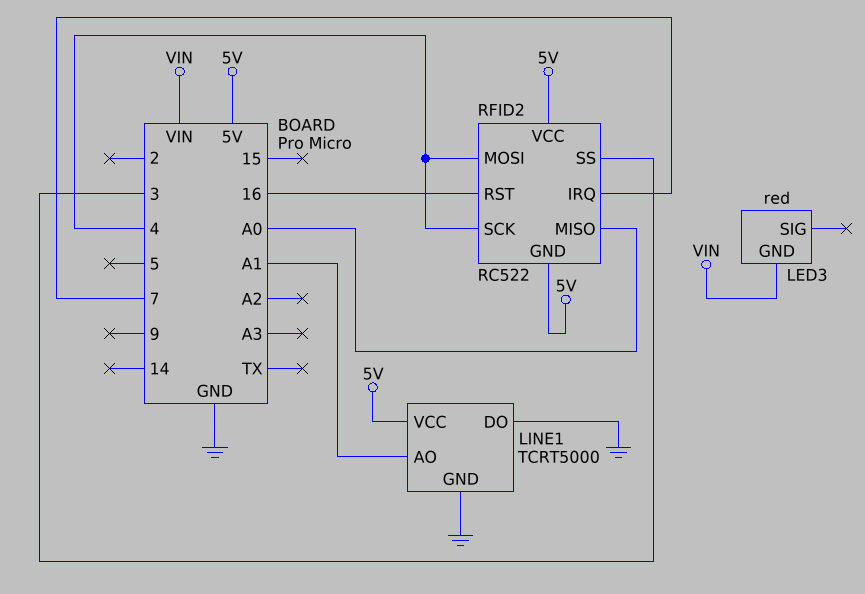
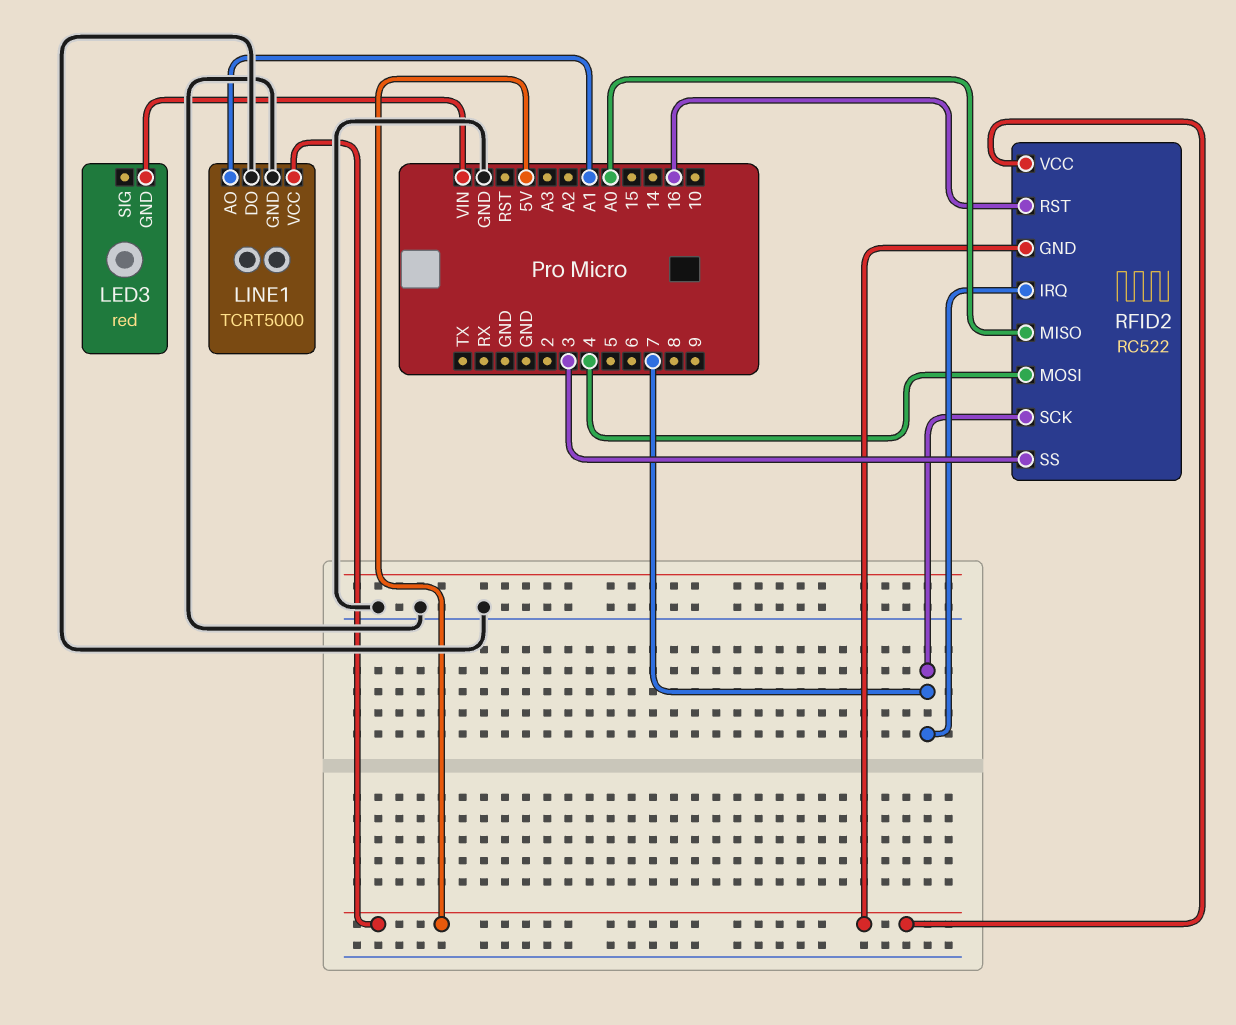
RFID2 pin SCK: 4 -> 7

